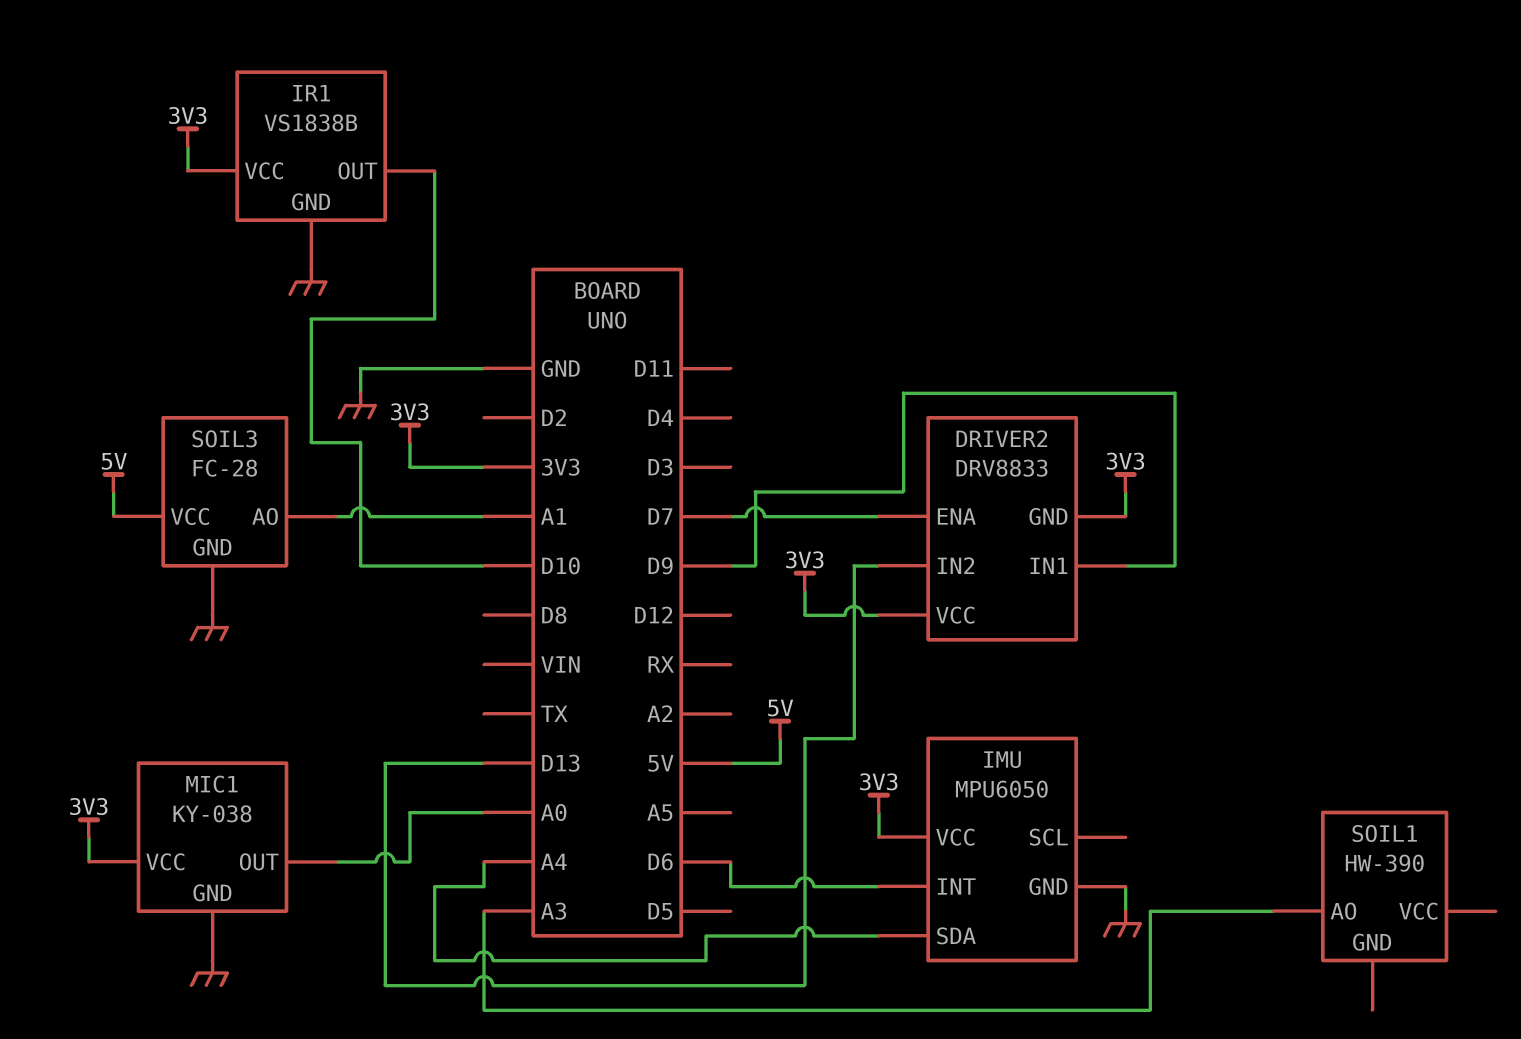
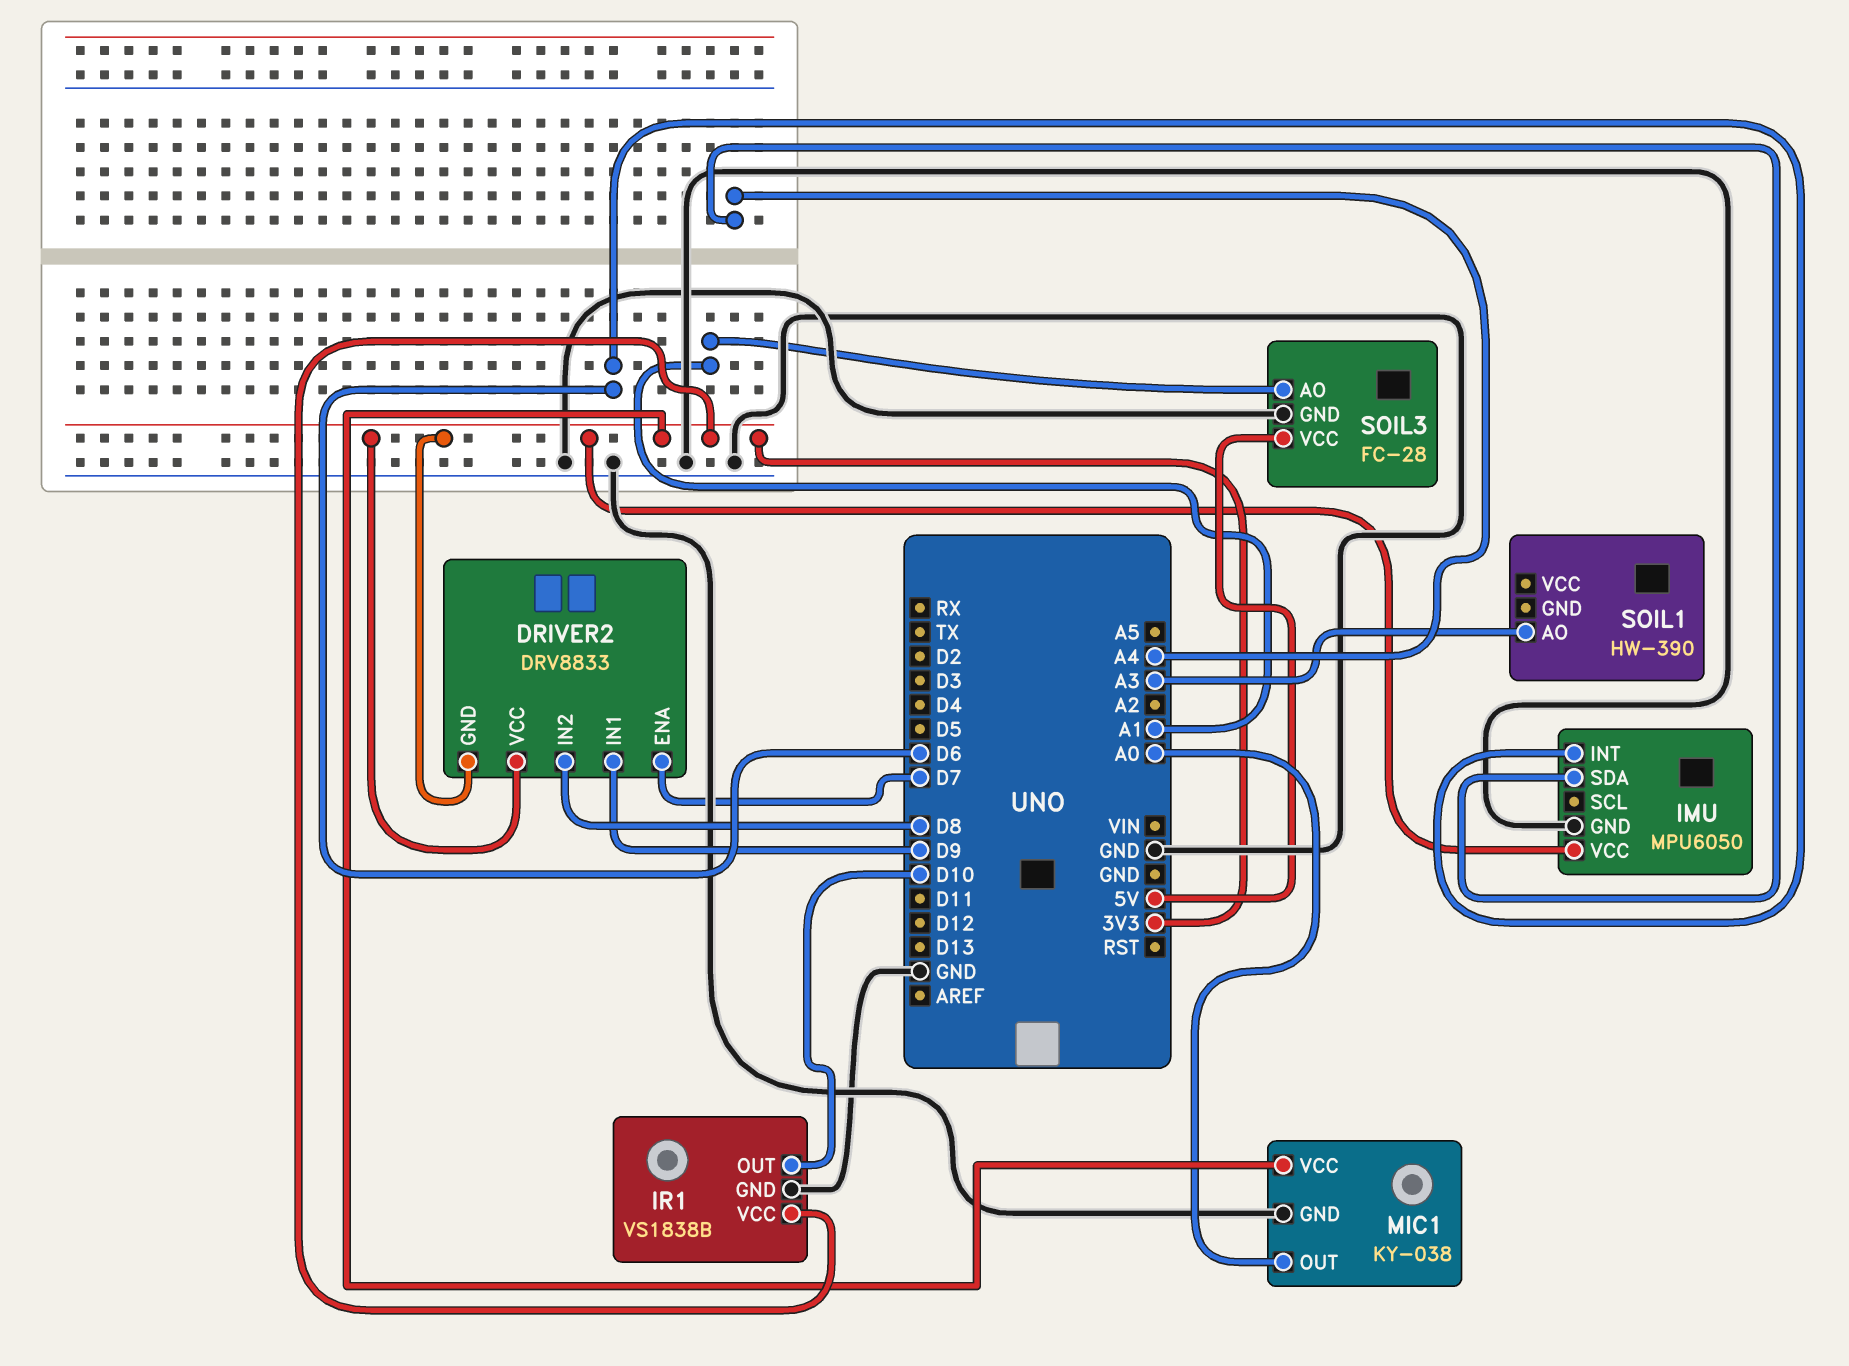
DRIVER2 pin IN2: D13 -> D8

